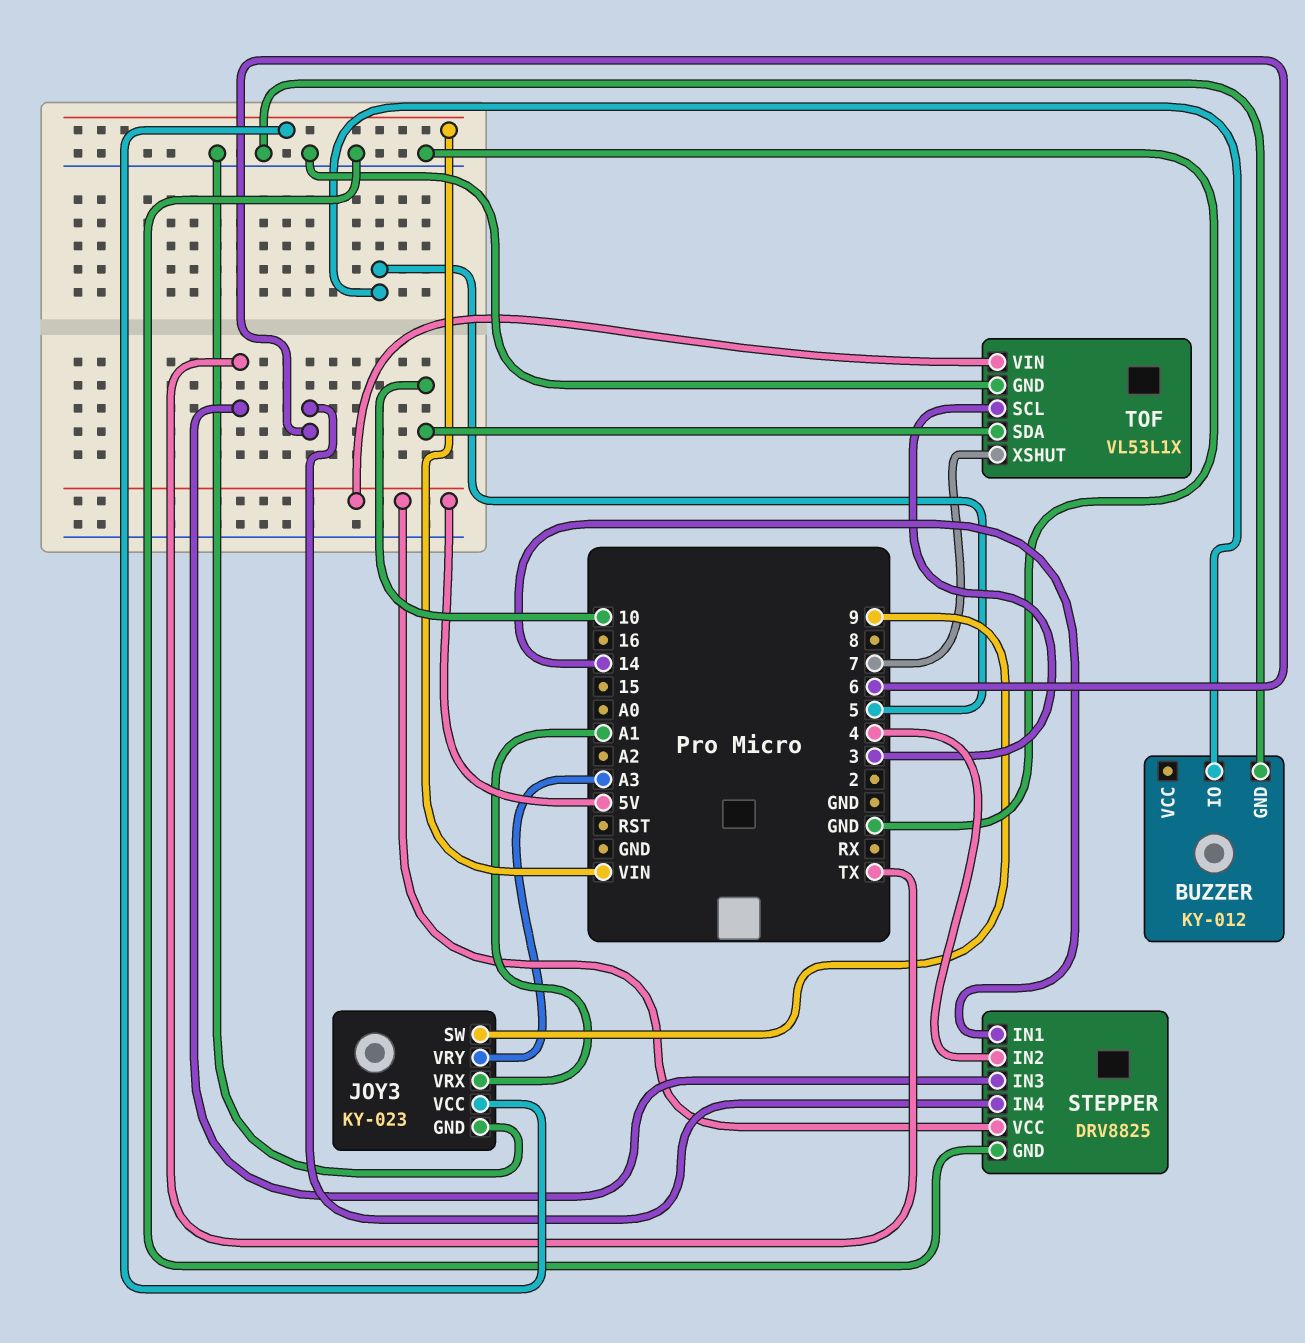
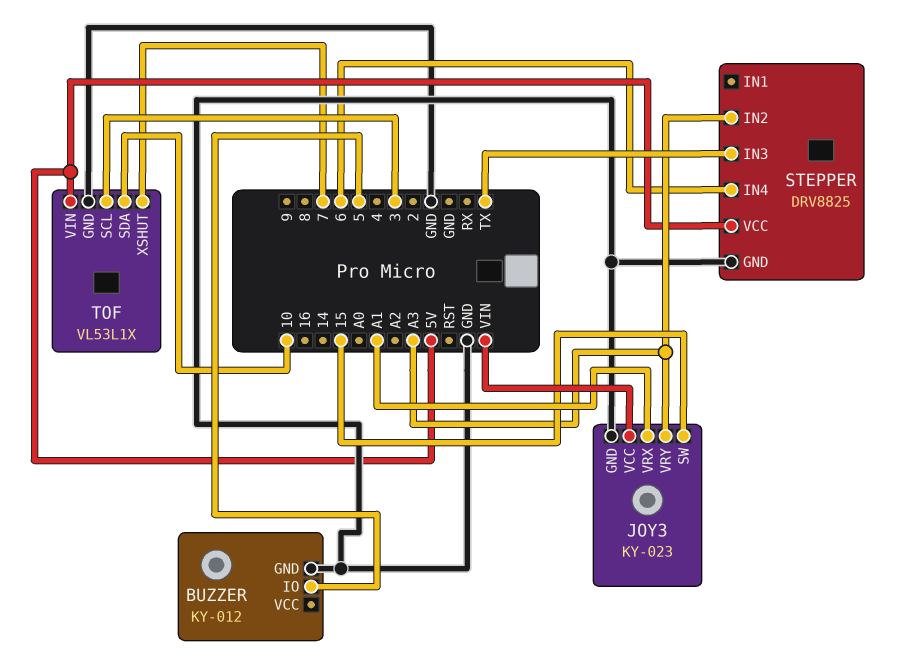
JOY3 pin SW: 9 -> 15
STEPPER pin IN1: 14 -> none
STEPPER pin IN2: 4 -> A3

